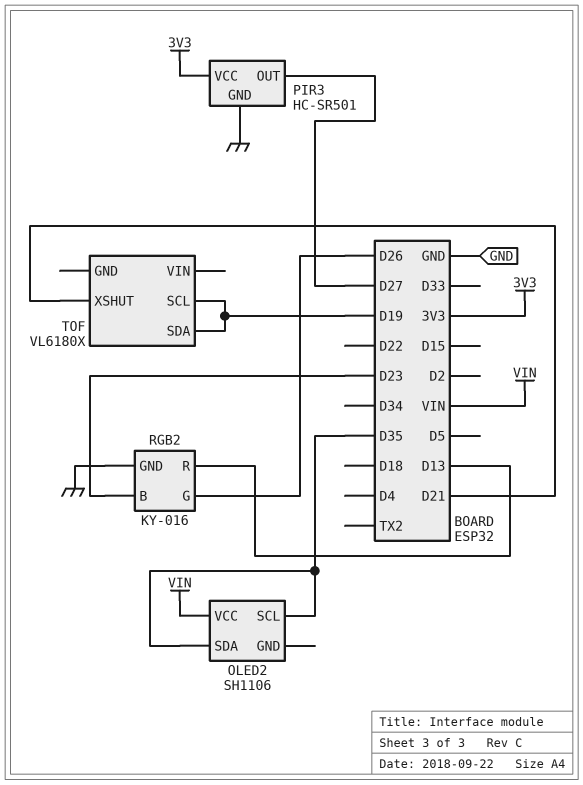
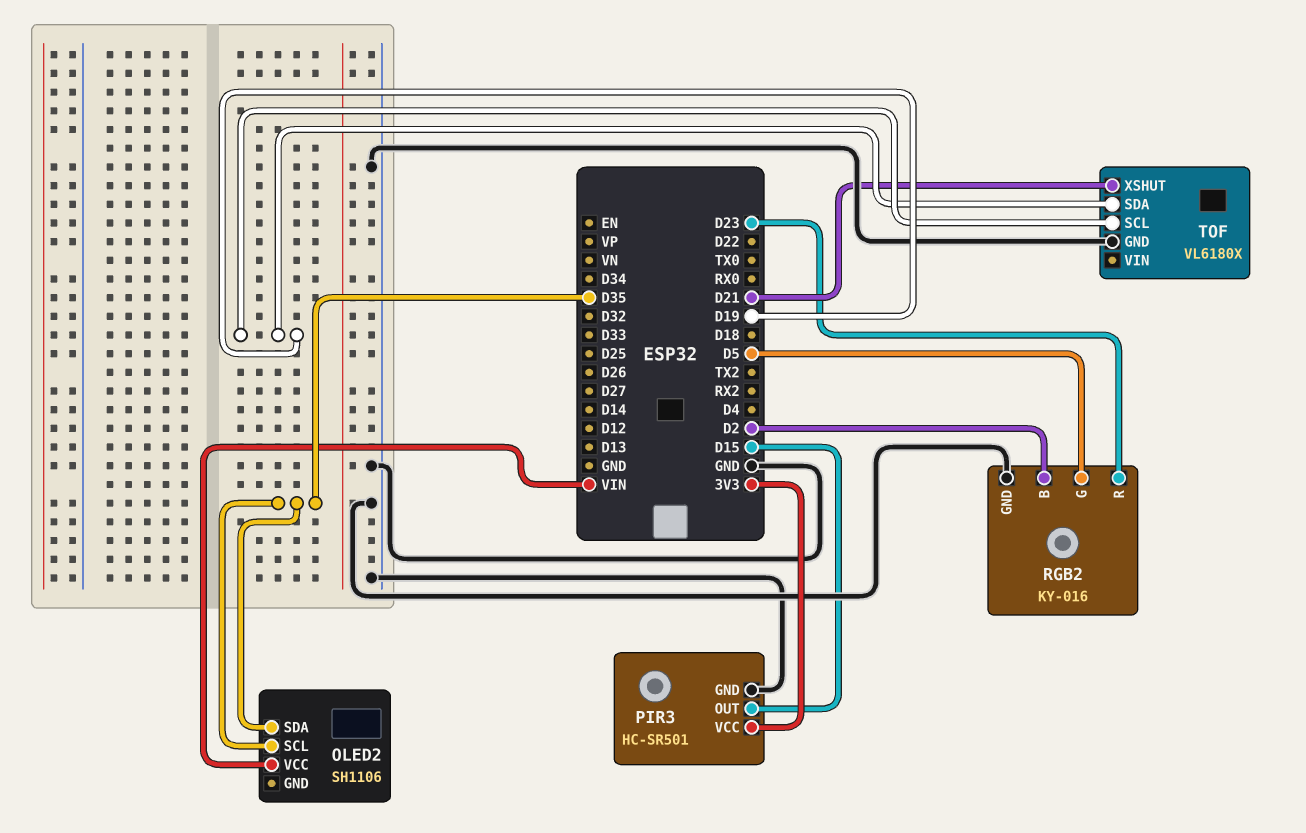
PIR3 pin OUT: D27 -> D15
RGB2 pin B: D23 -> D2
RGB2 pin G: D26 -> D5
RGB2 pin R: D13 -> D23
TOF pin GND: none -> GND

